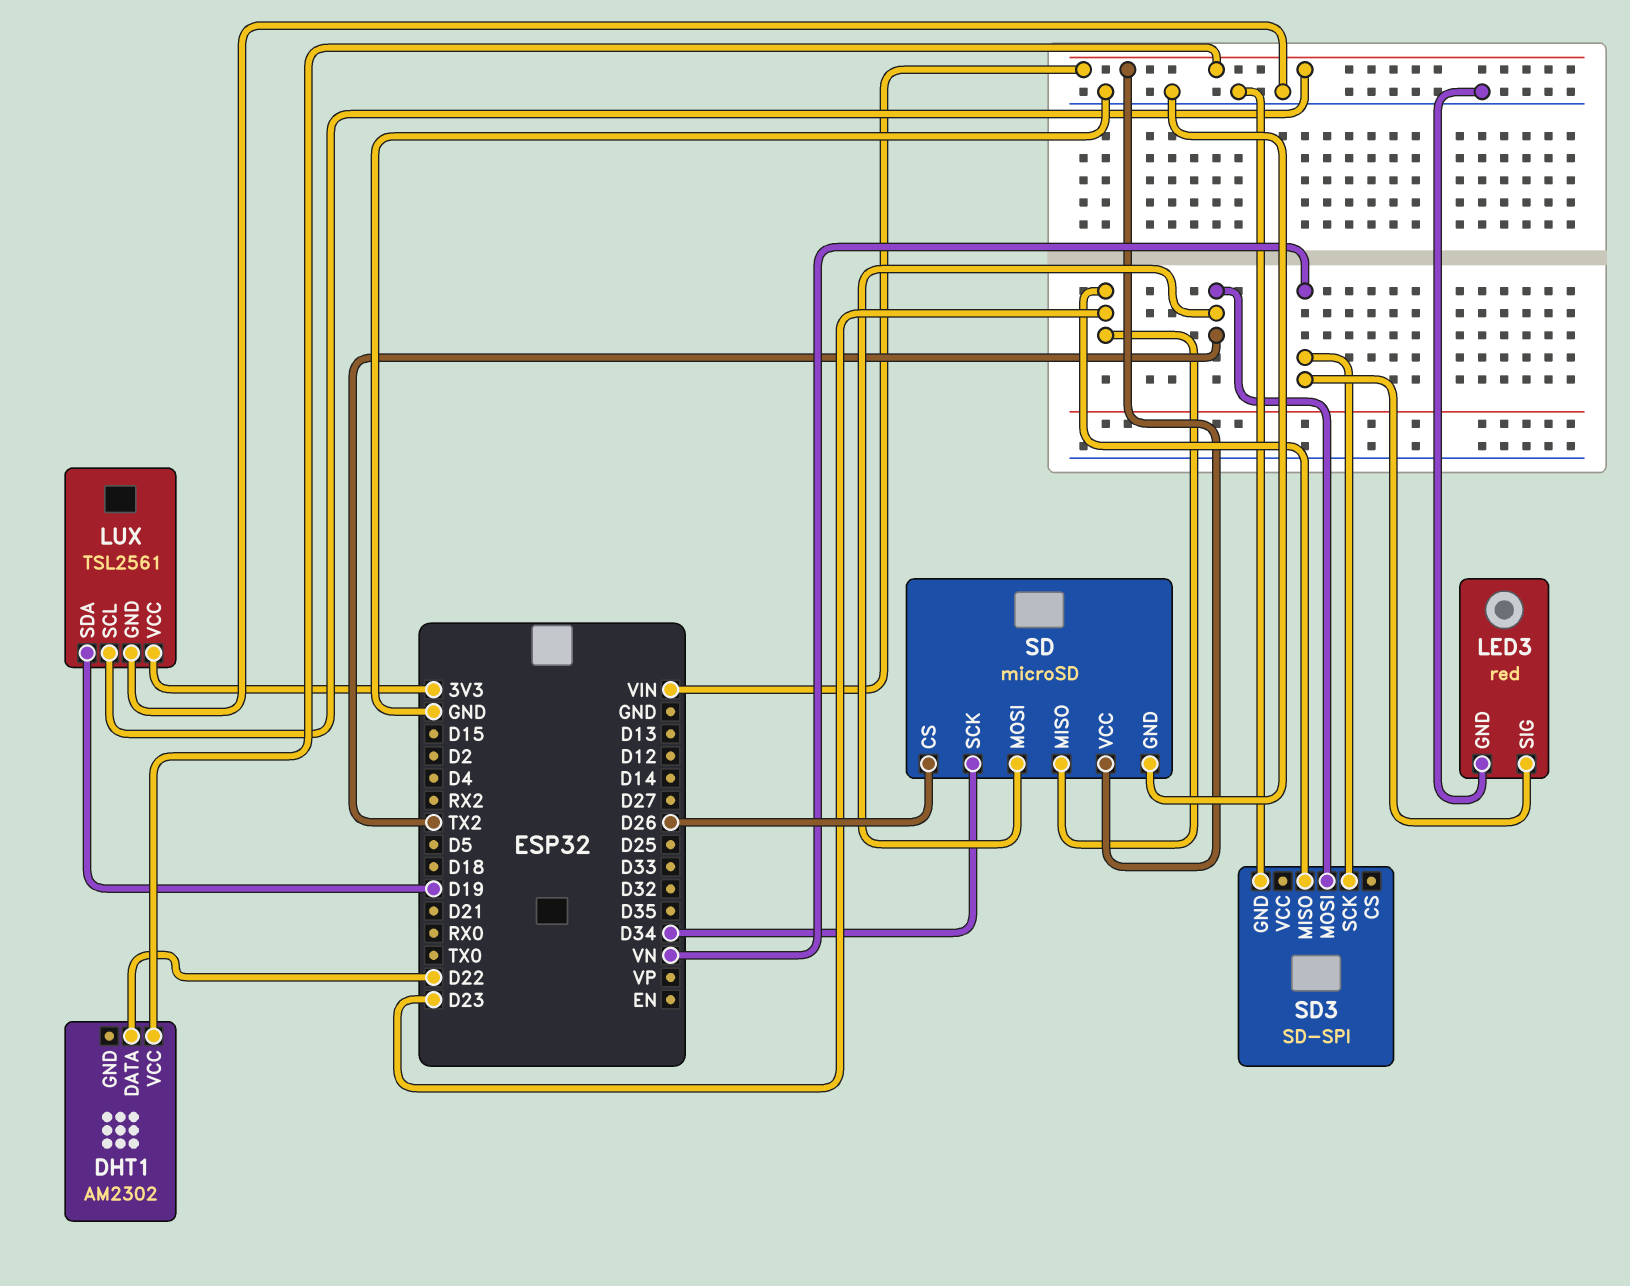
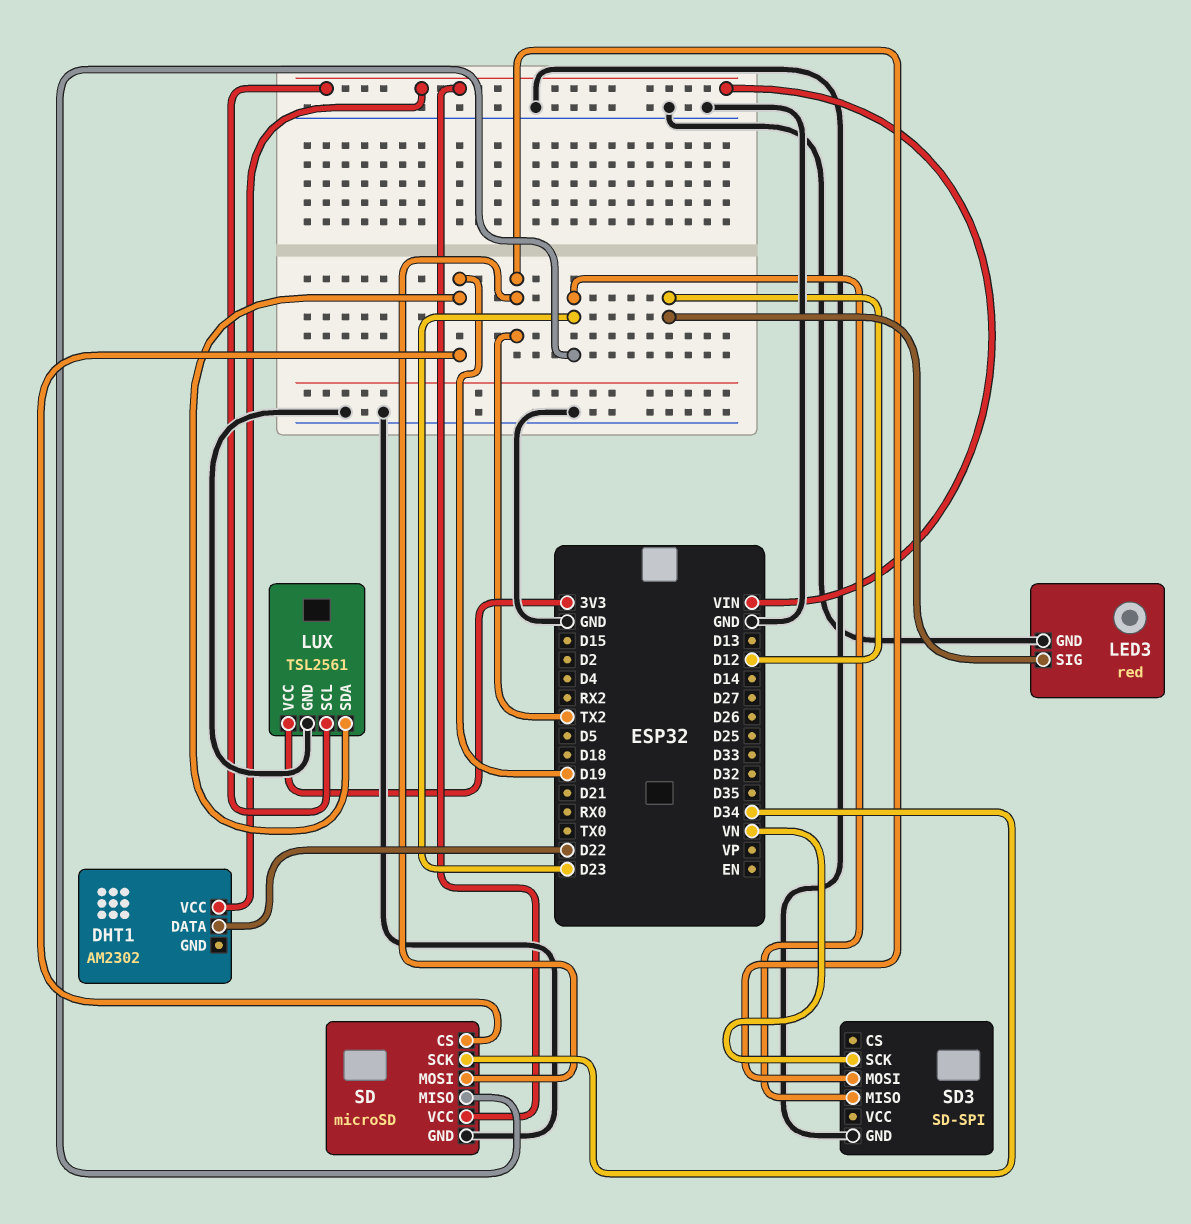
LED3 pin SIG: VN -> D12
SD pin CS: D26 -> D19

